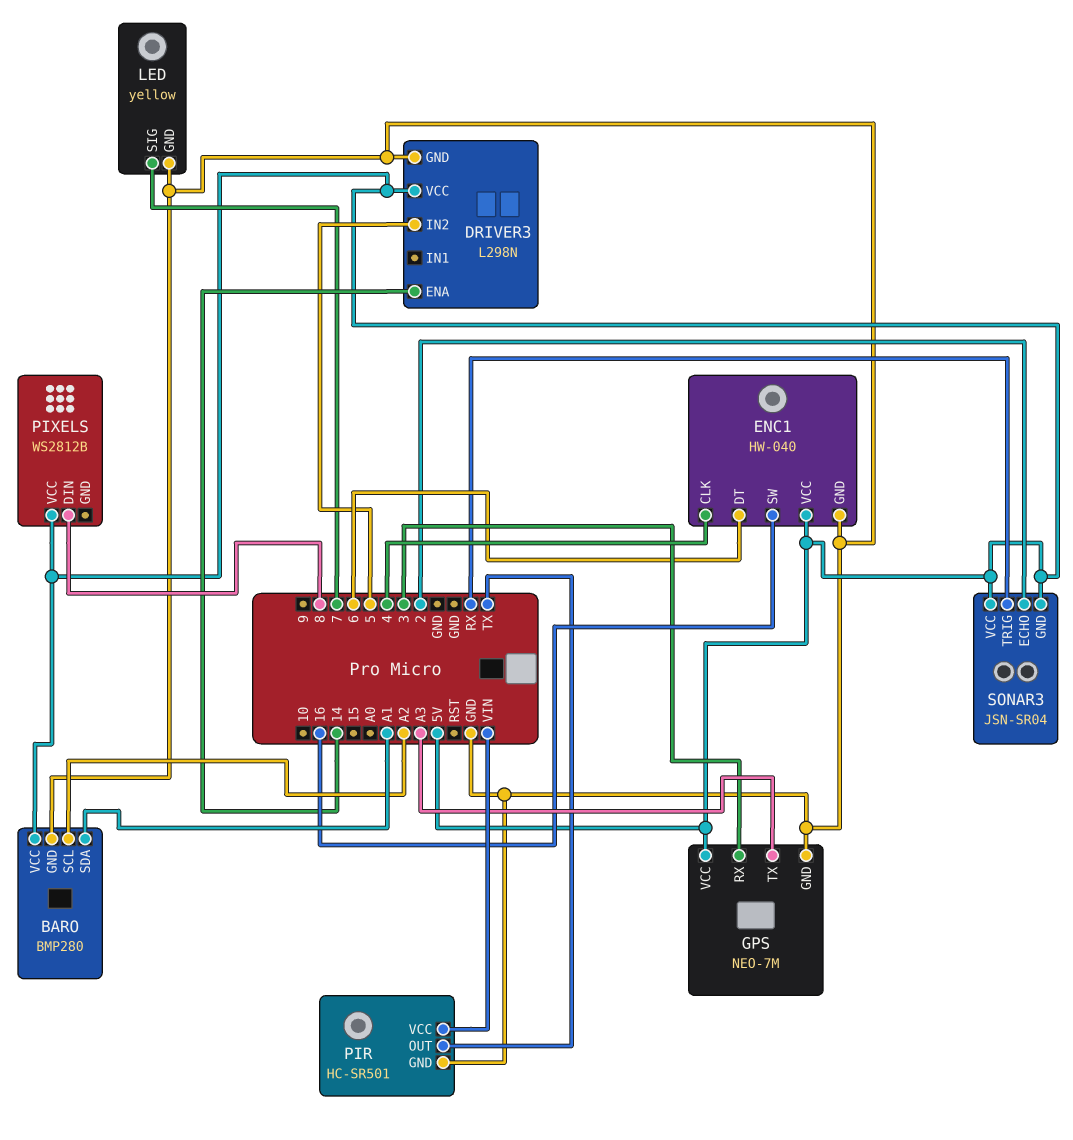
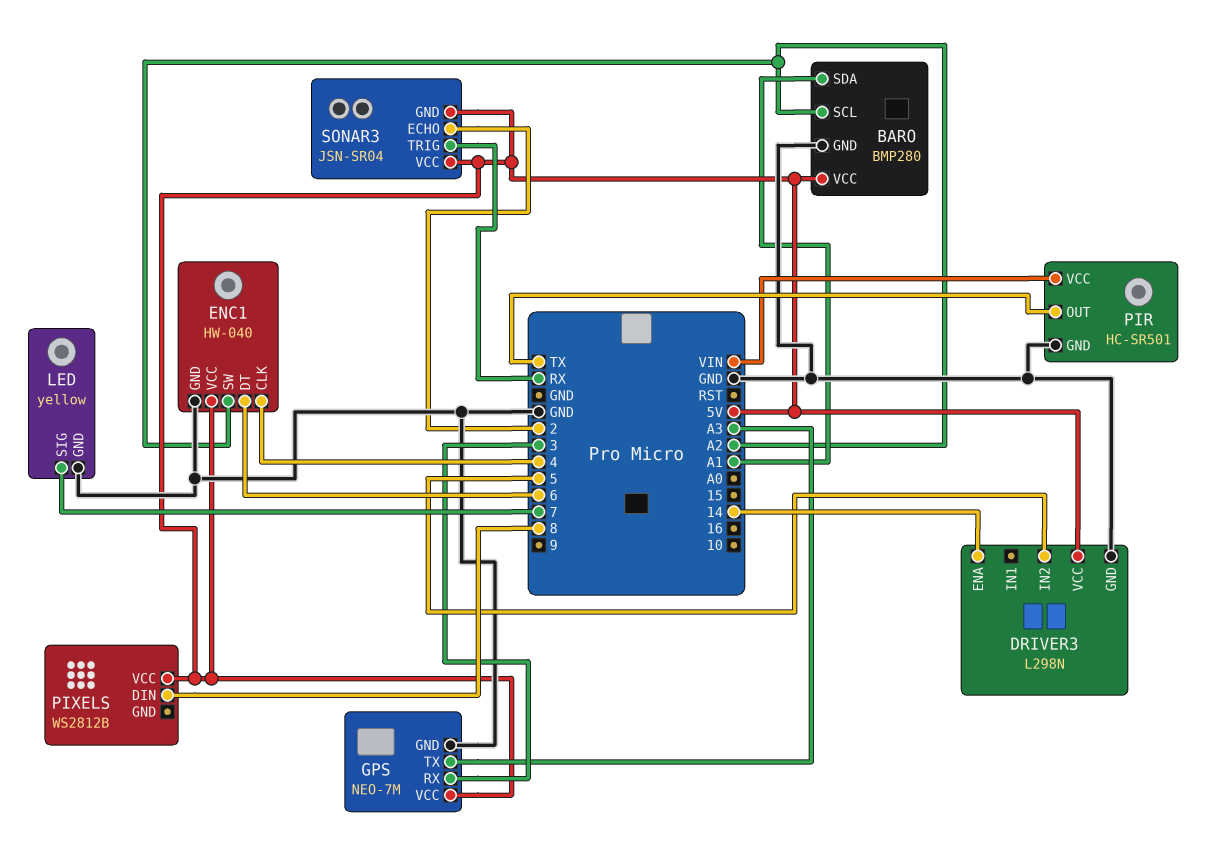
ENC1 pin SW: 16 -> A2

